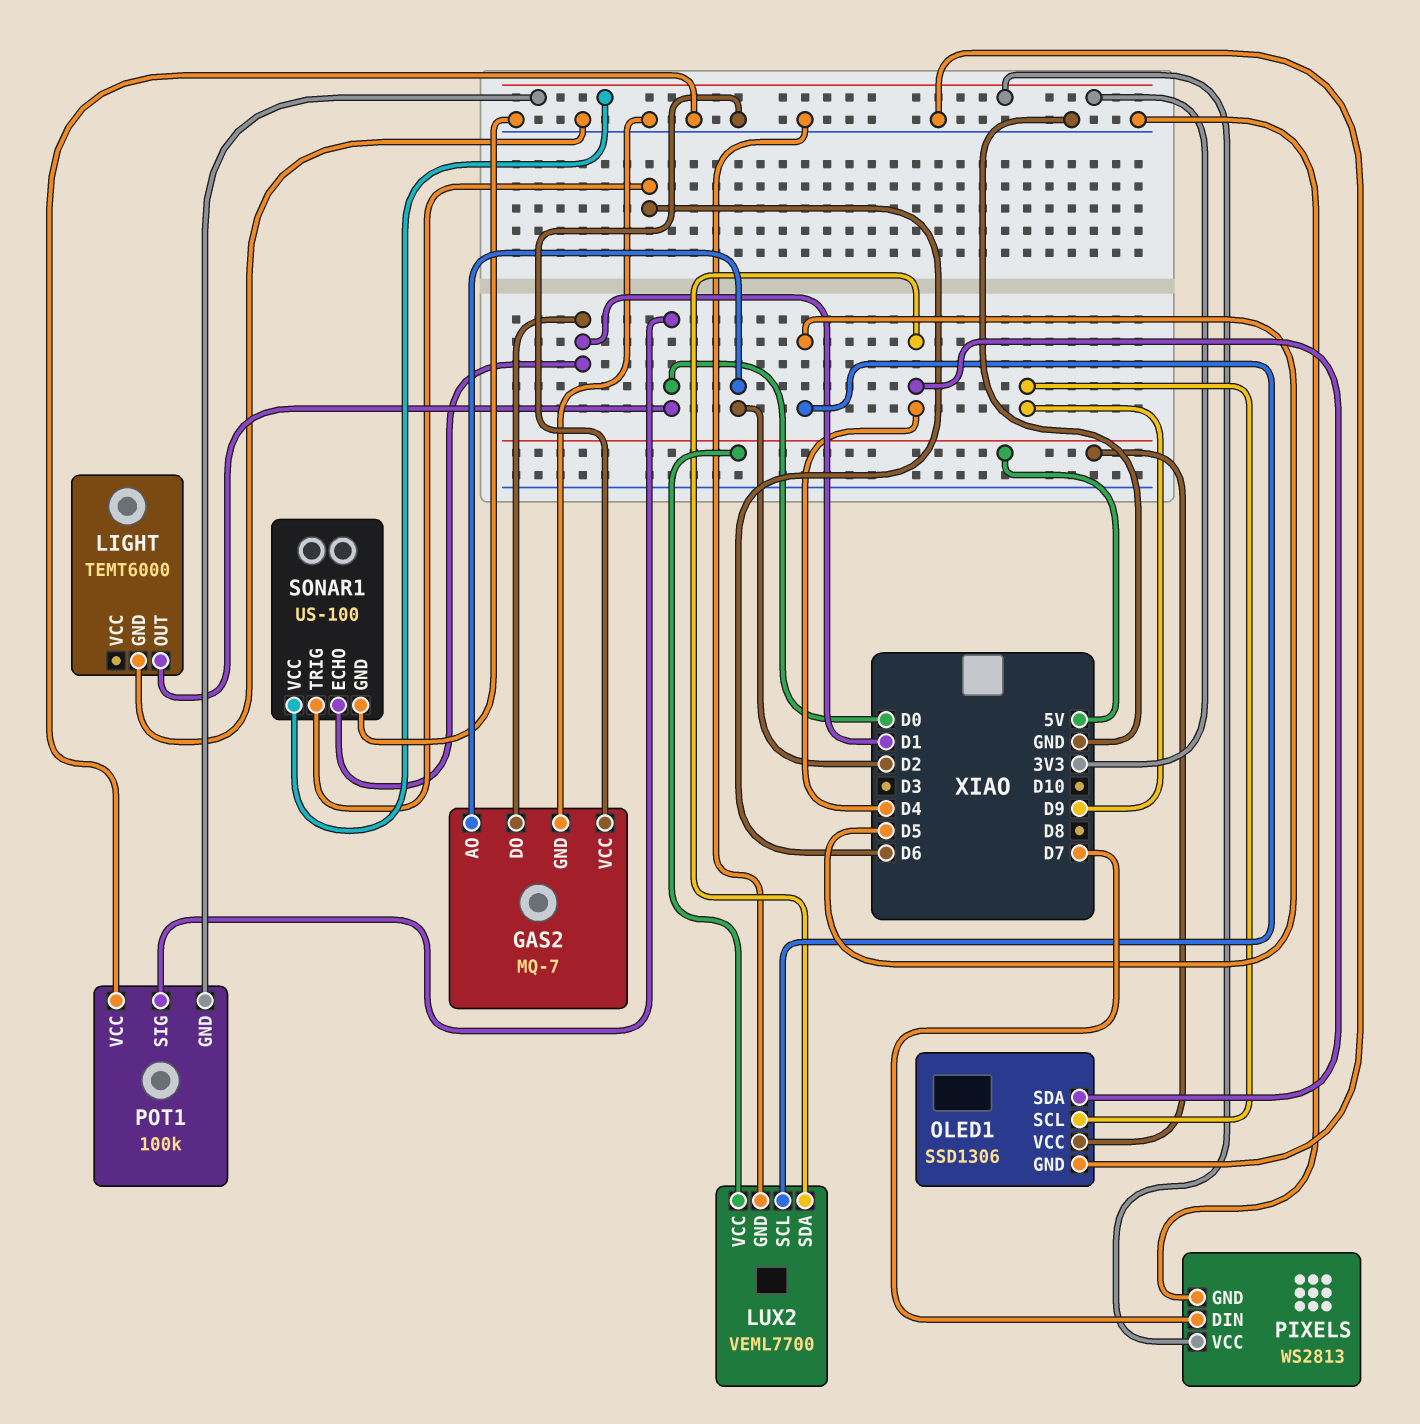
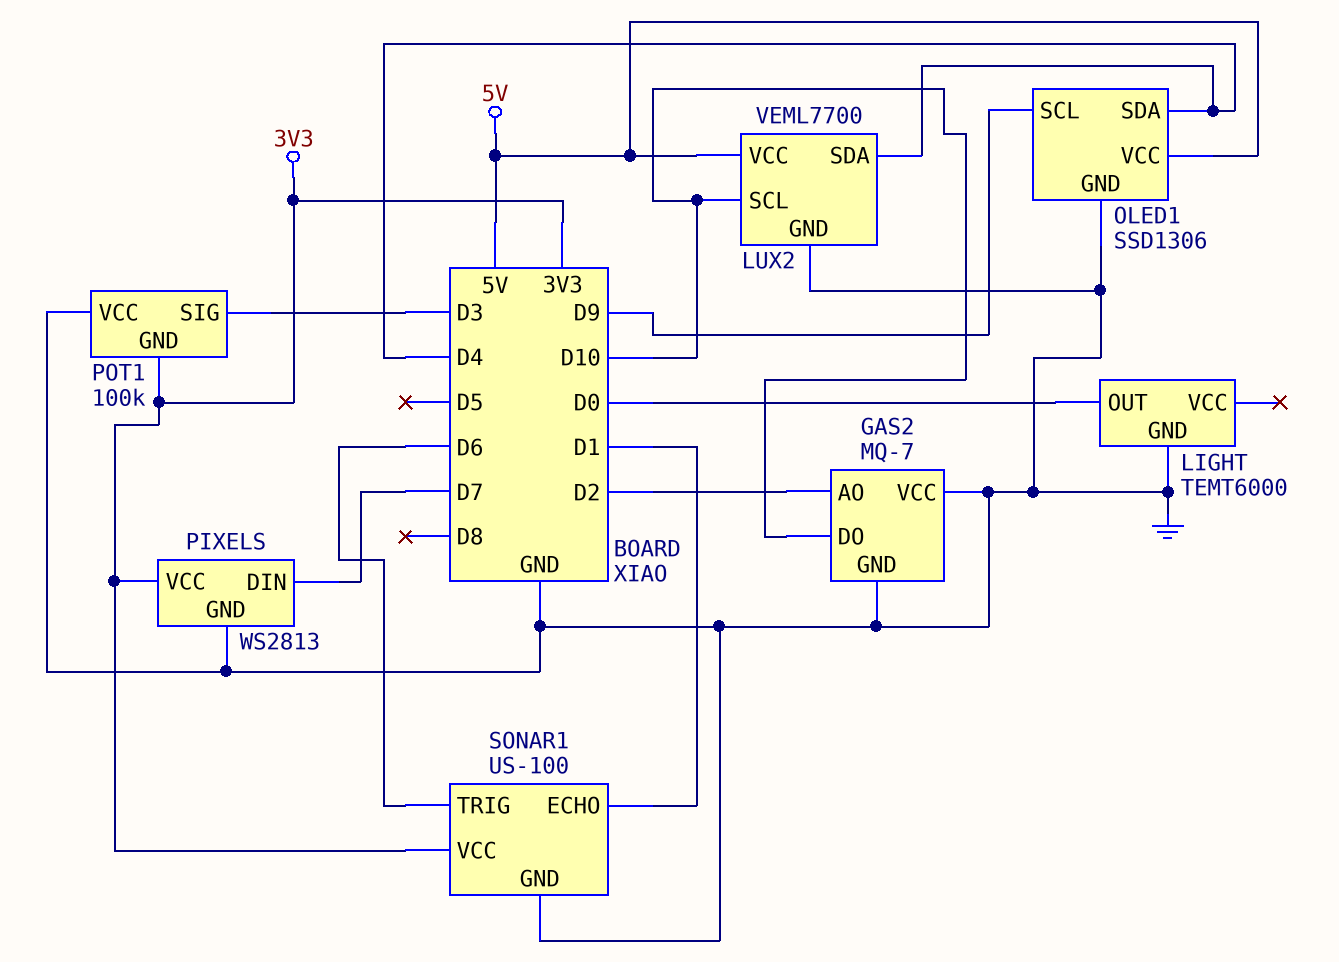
GAS2 pin DO: D1 -> D10
LUX2 pin SCL: D5 -> D10
POT1 pin SIG: D0 -> D3

